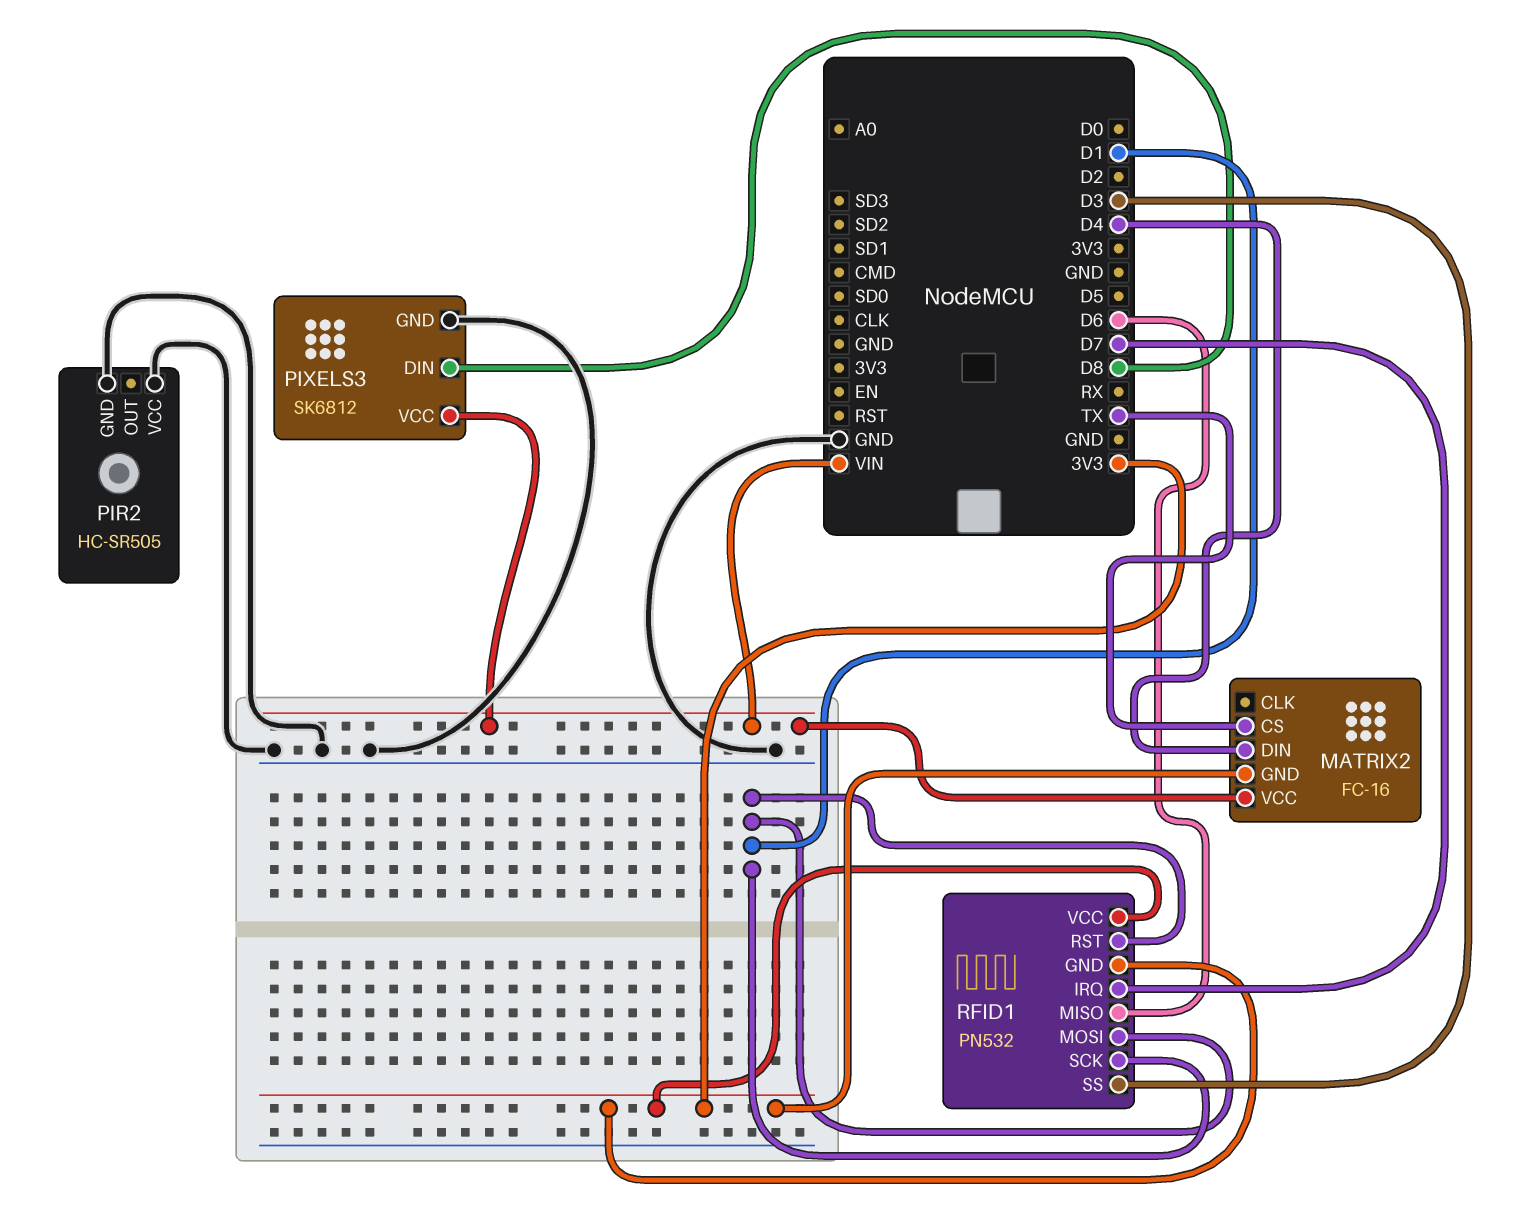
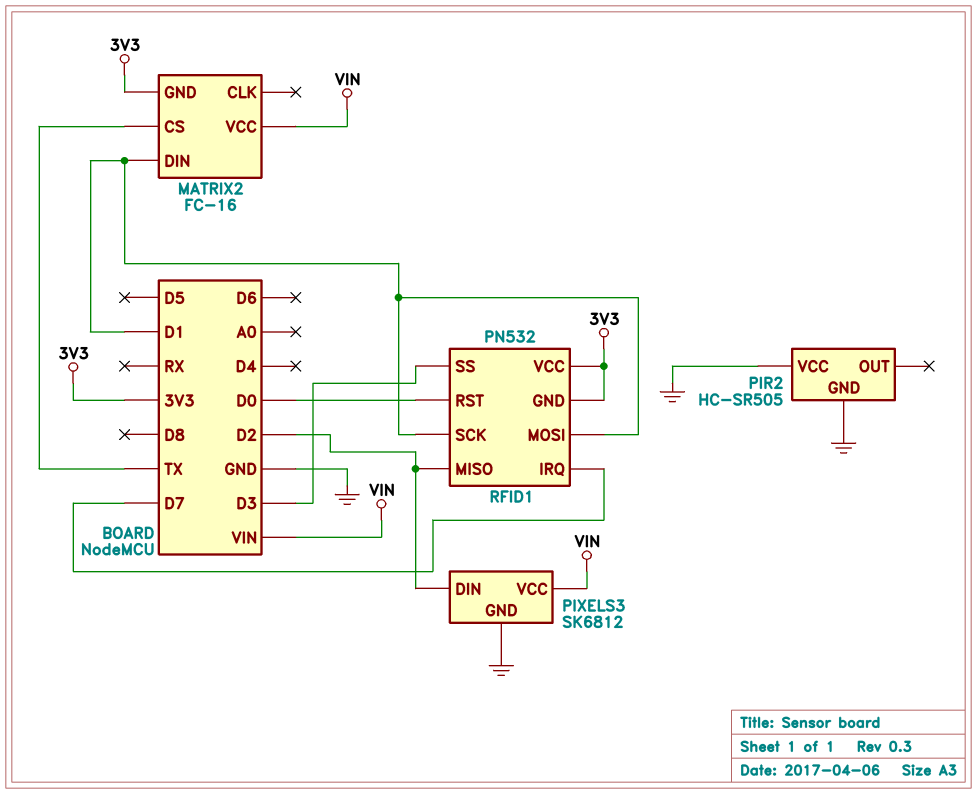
MATRIX2 pin DIN: D4 -> D1
PIXELS3 pin DIN: D8 -> D2
RFID1 pin MISO: D6 -> D2
RFID1 pin RST: D1 -> D0

